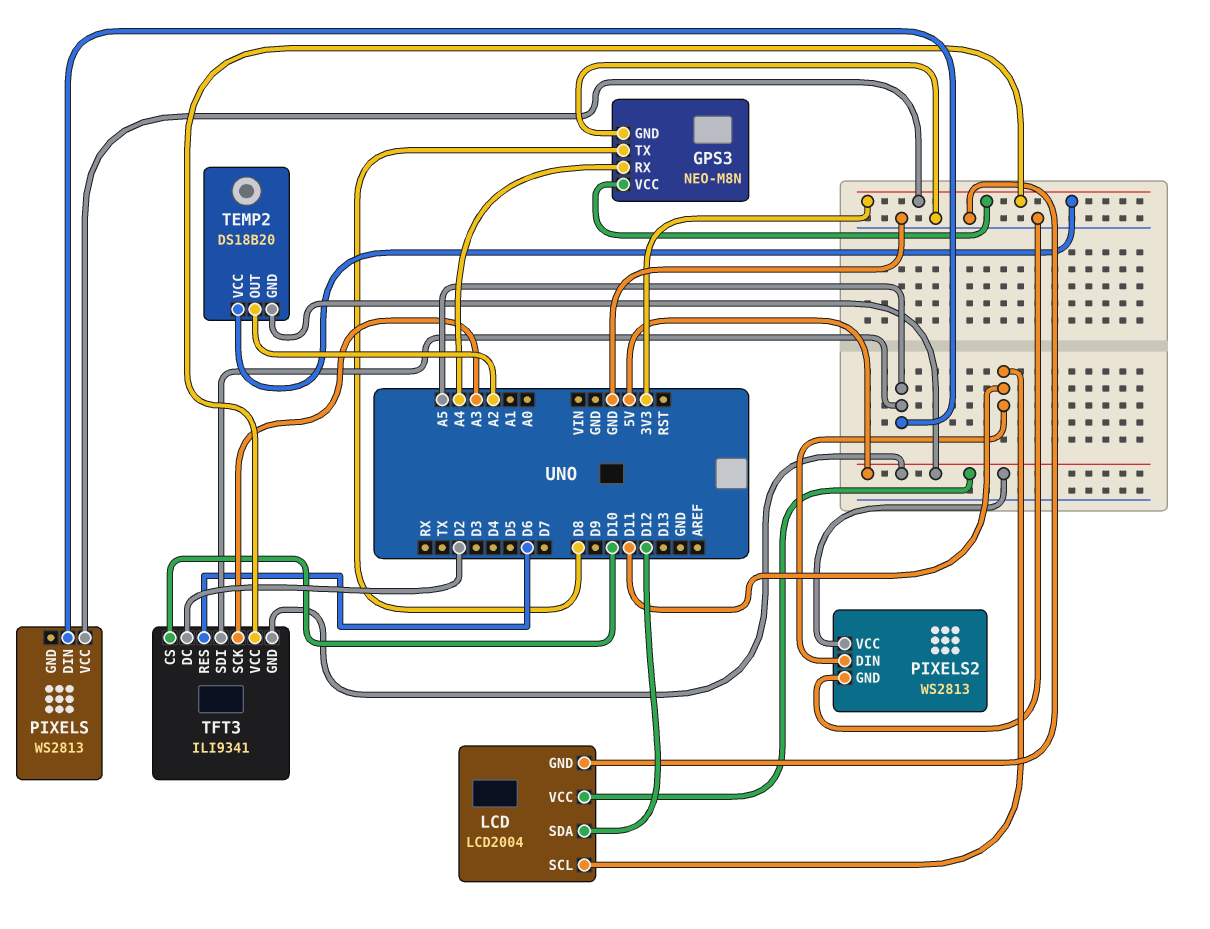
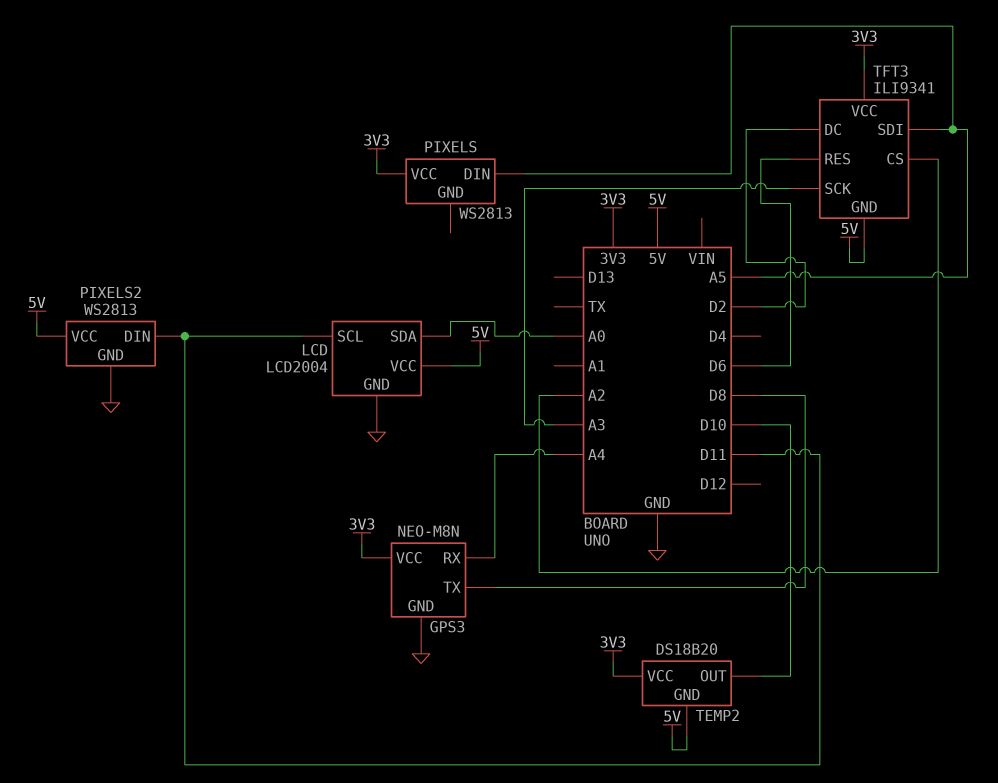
LCD pin SDA: D12 -> A0
TEMP2 pin OUT: A2 -> D10
TFT3 pin CS: D10 -> A2

